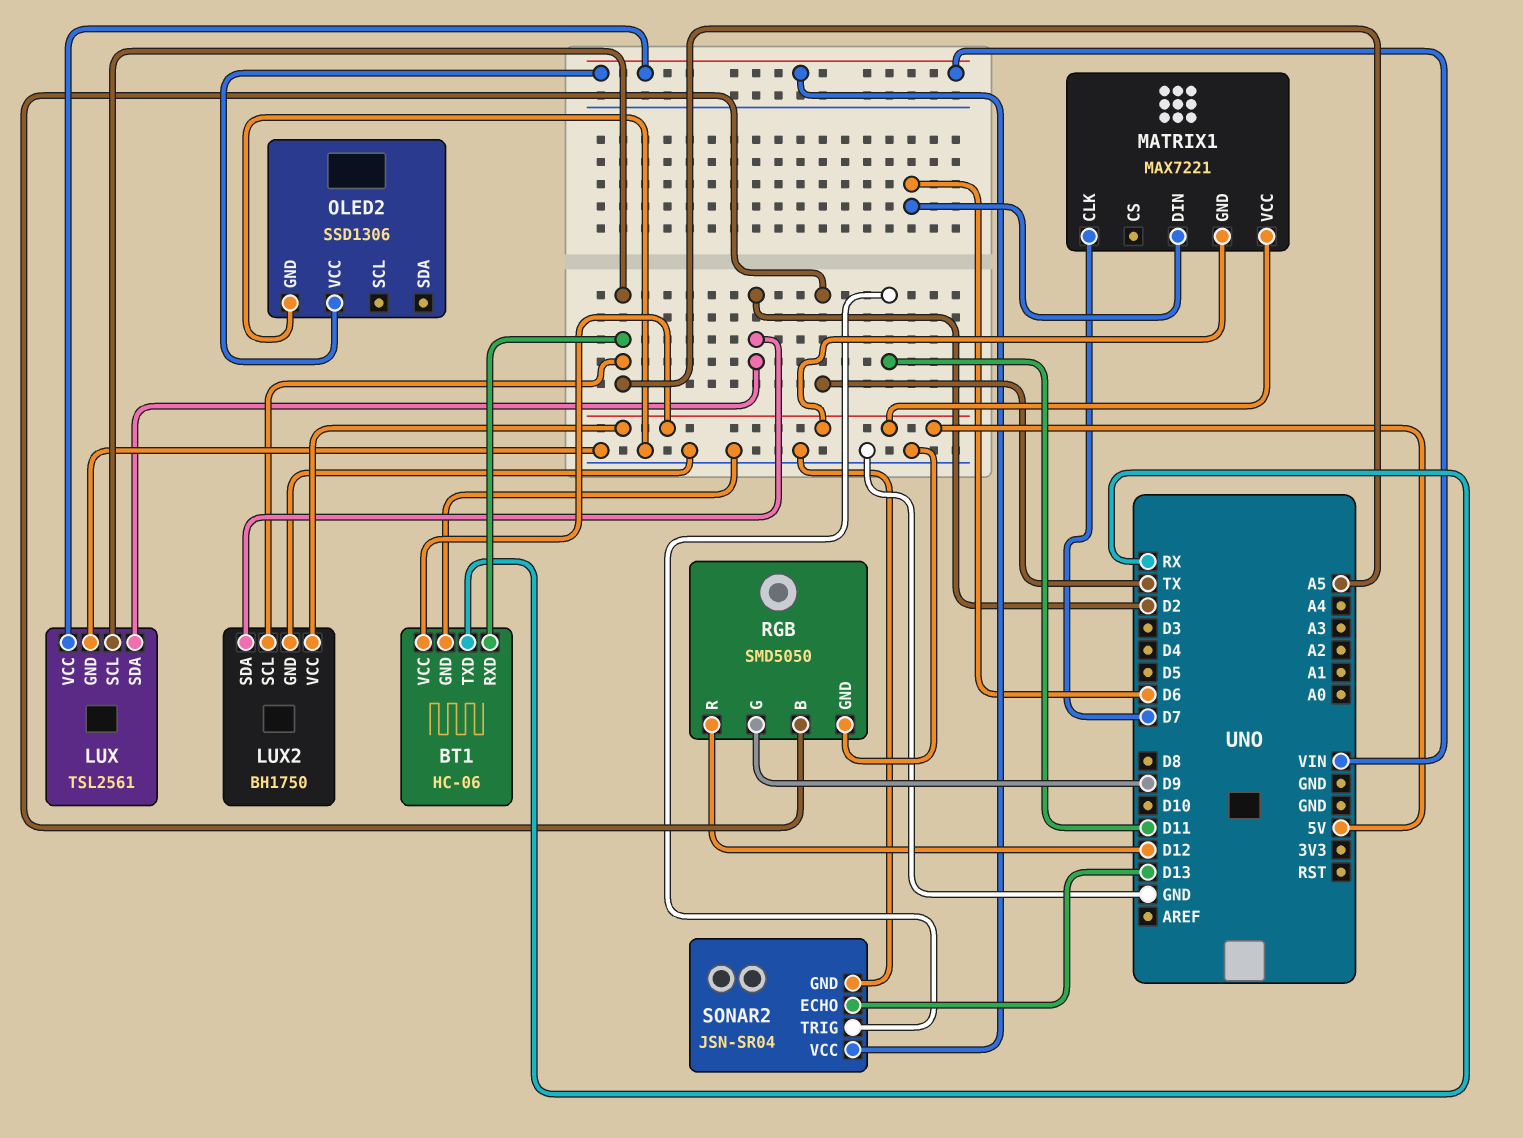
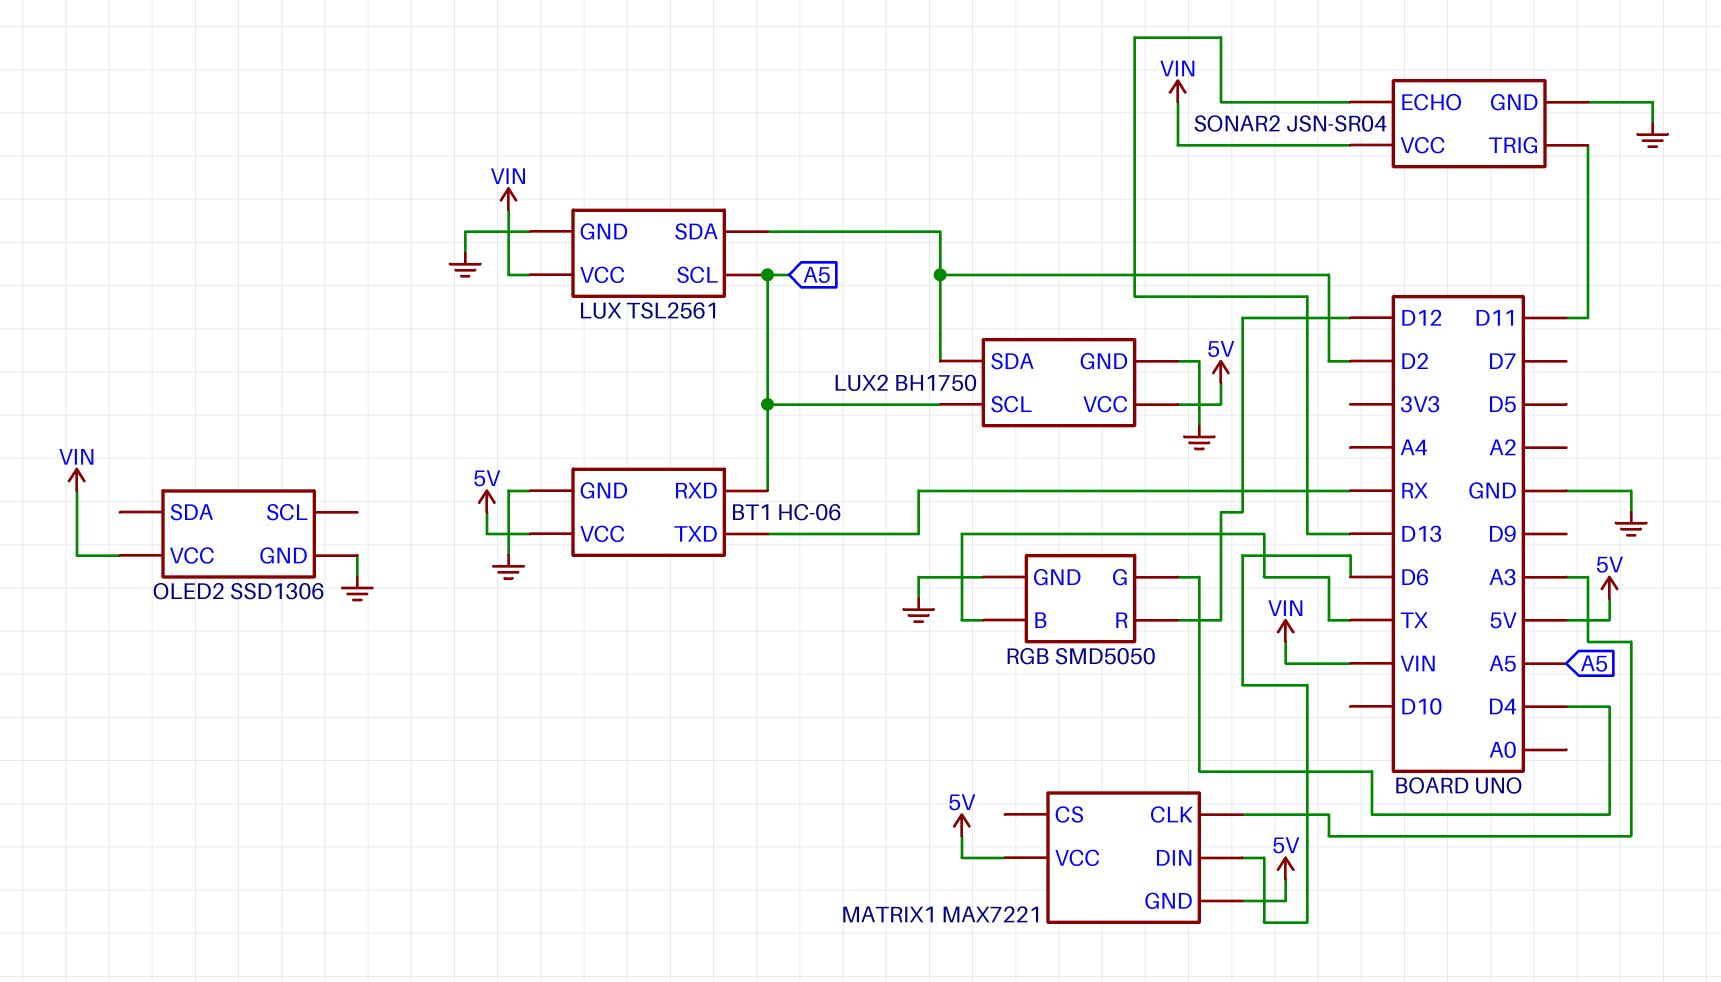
MATRIX1 pin CLK: D7 -> A3
RGB pin G: D9 -> D4

